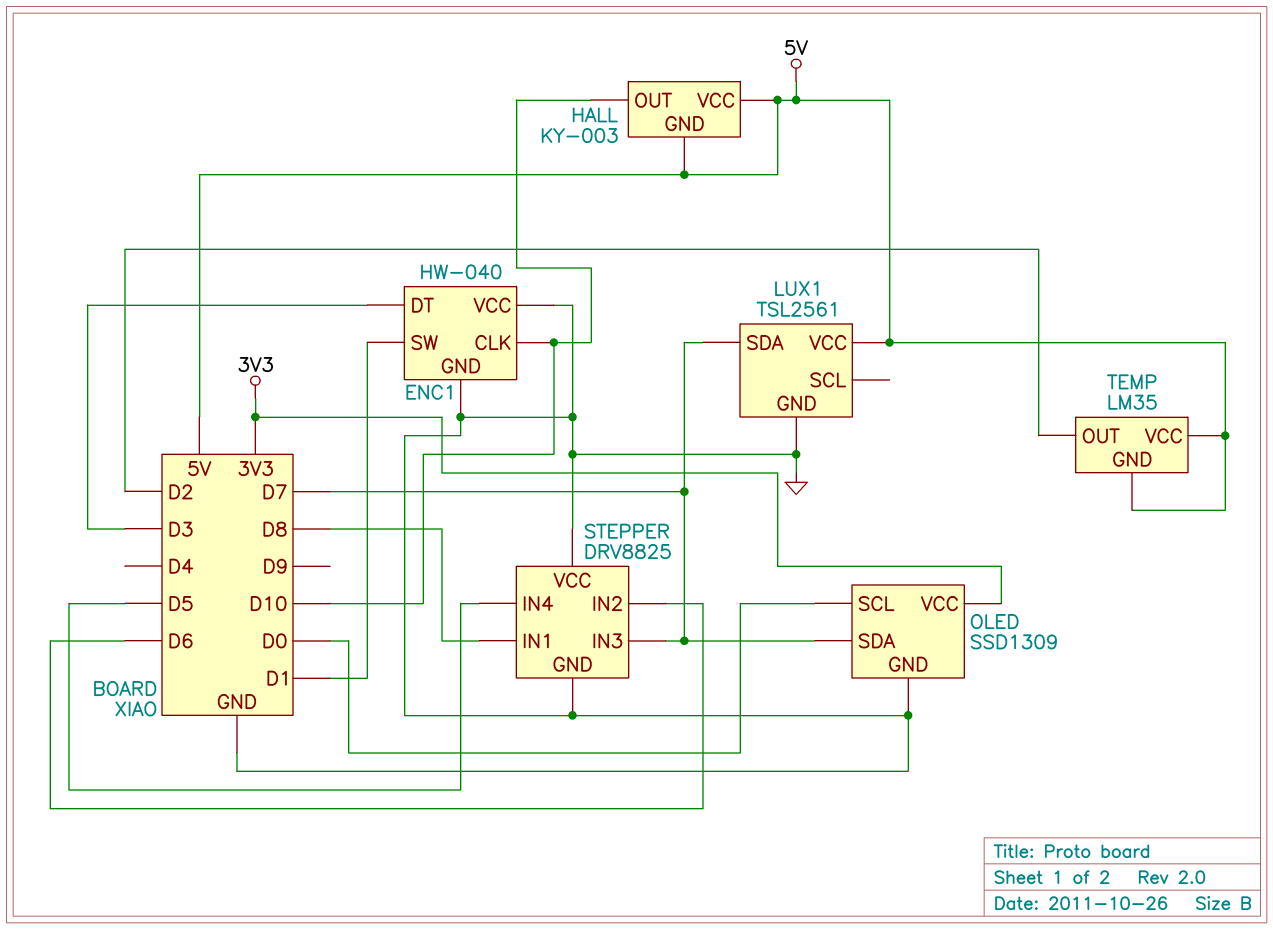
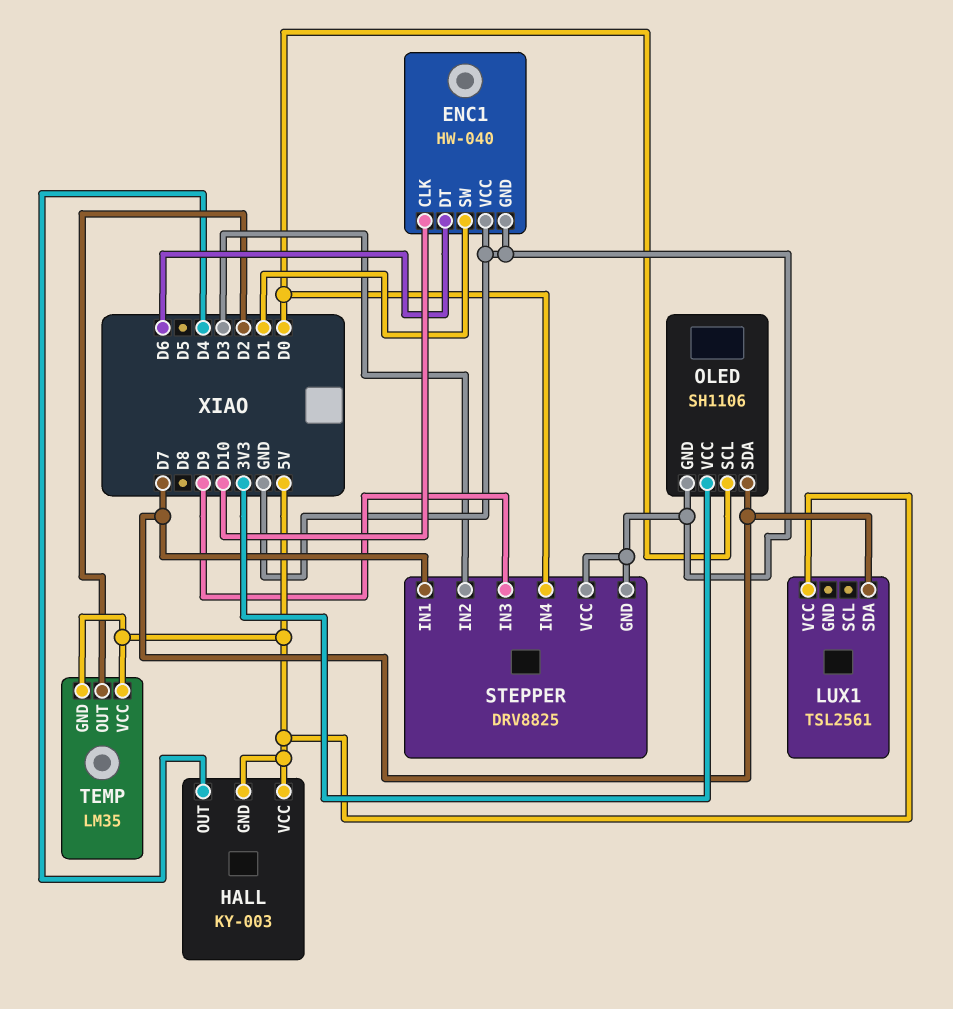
ENC1 pin DT: D3 -> D6
HALL pin OUT: D10 -> D4
LUX1 pin GND: GND -> none
OLED: SSD1309 -> SH1106
STEPPER pin IN1: D8 -> D7
STEPPER pin IN2: D6 -> D3
STEPPER pin IN3: D7 -> D9
STEPPER pin IN4: D5 -> D0

